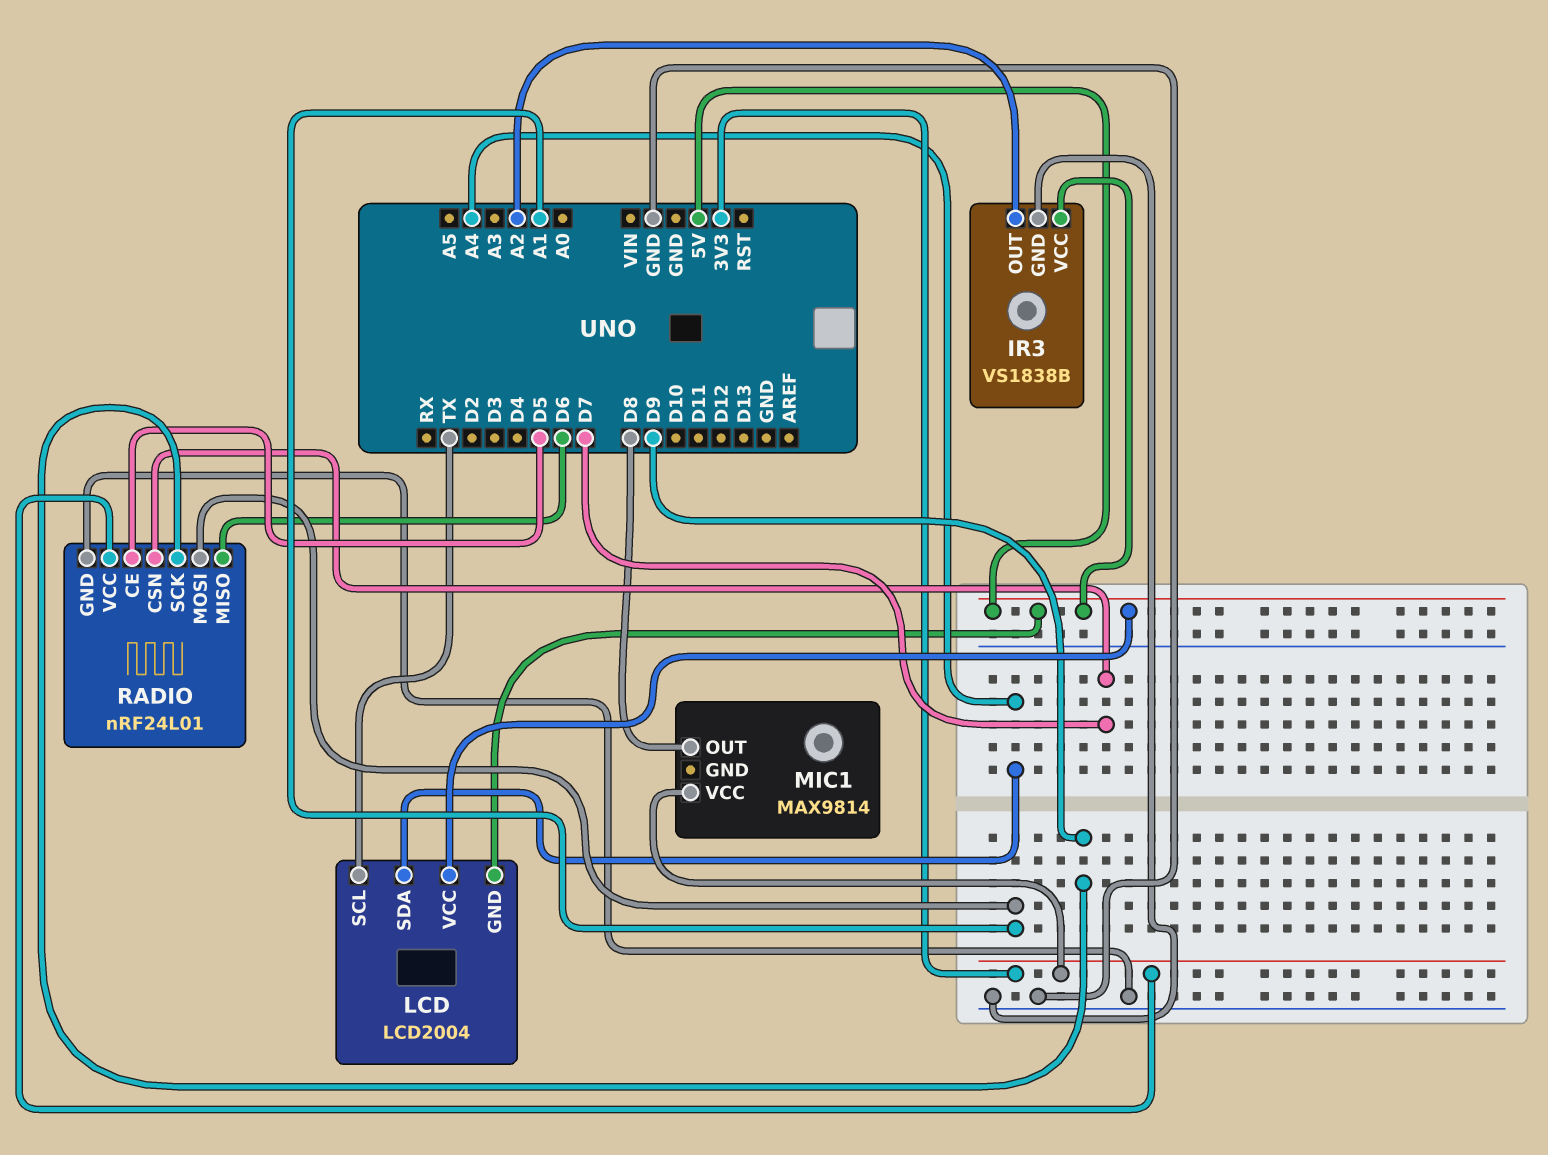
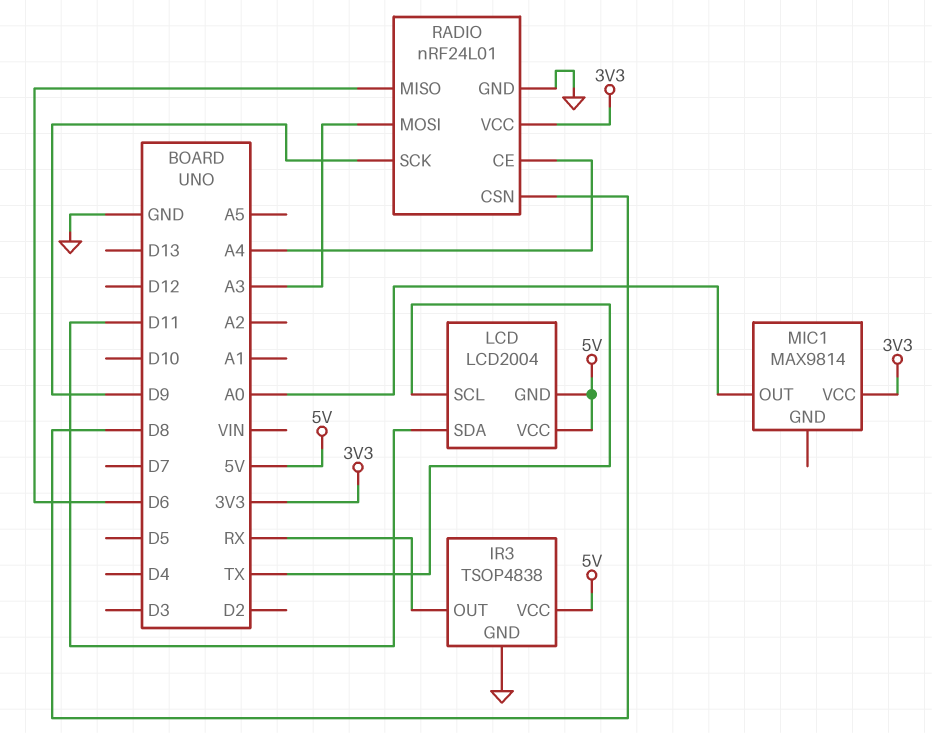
IR3: VS1838B -> TSOP4838
IR3 pin OUT: A2 -> RX
LCD pin SDA: A4 -> D11
MIC1 pin OUT: D8 -> A0
RADIO pin CE: D5 -> A4
RADIO pin CSN: D7 -> D8
RADIO pin MOSI: A1 -> A3

